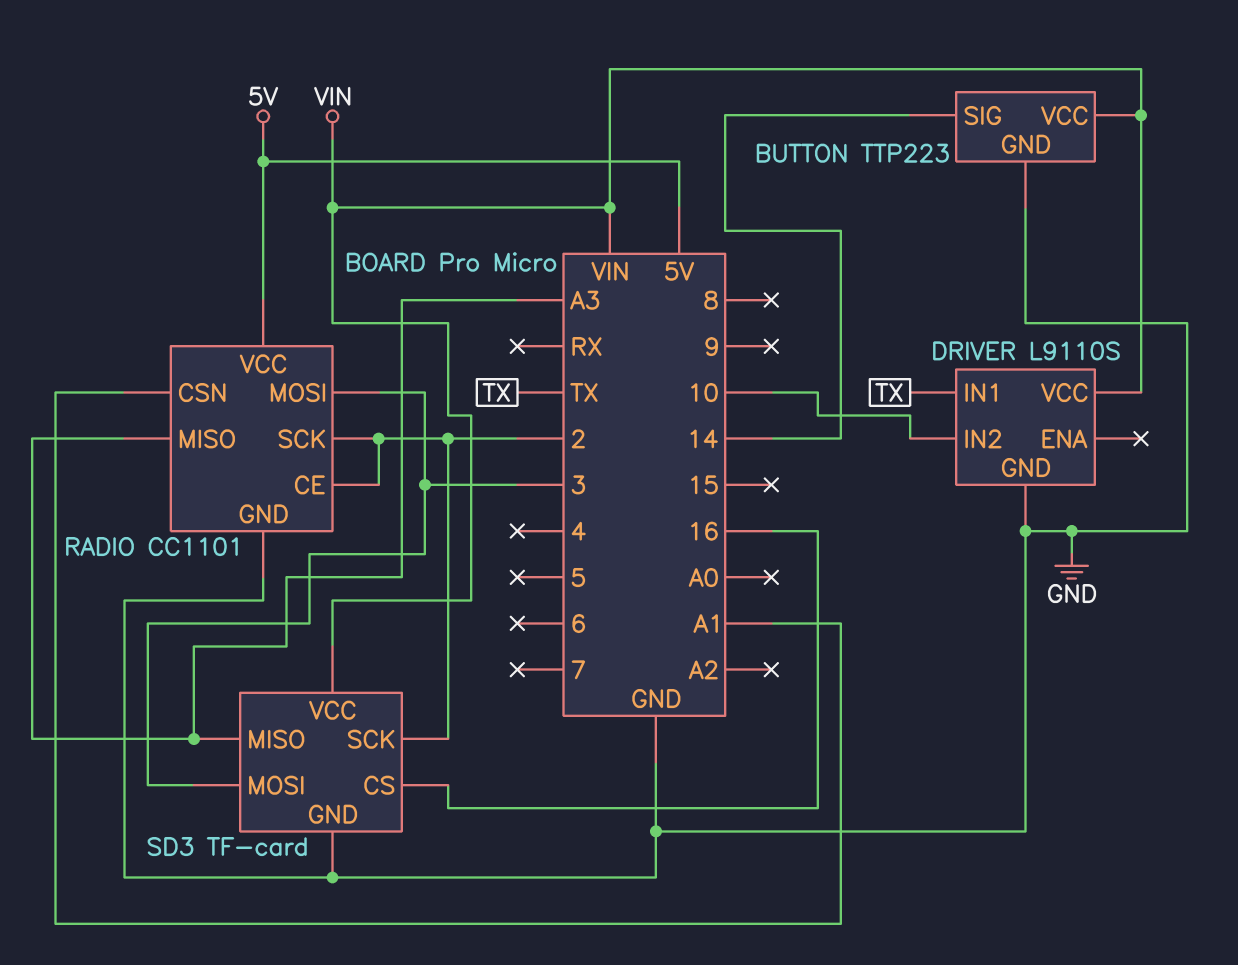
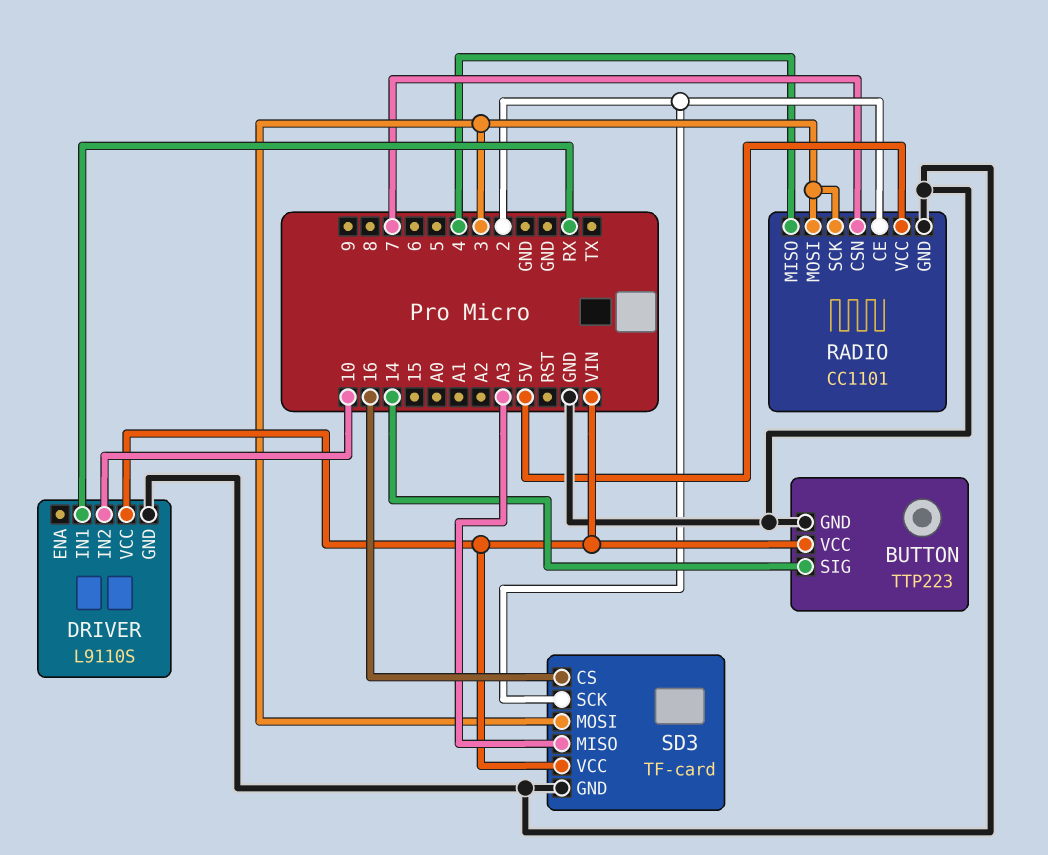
DRIVER pin IN1: TX -> RX
RADIO pin CSN: A1 -> 7
RADIO pin MISO: A3 -> 4
RADIO pin SCK: 2 -> 3

